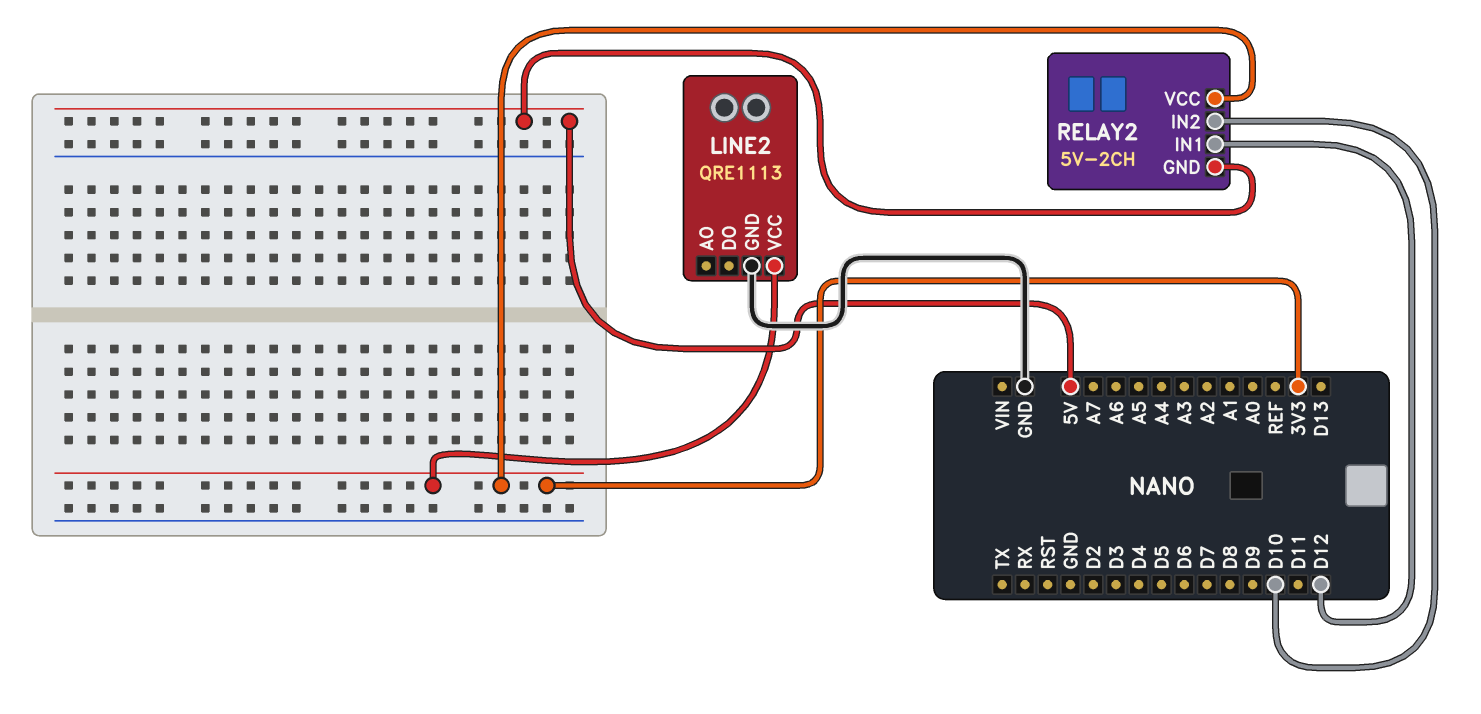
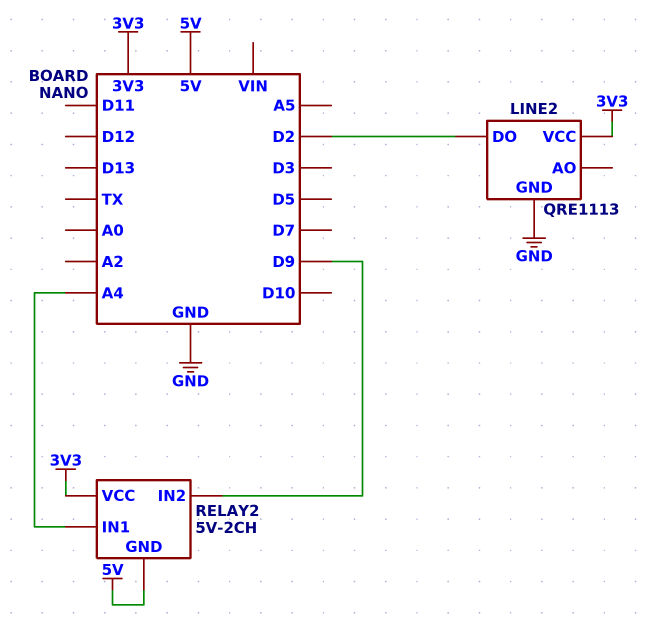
LINE2 pin DO: none -> D2
RELAY2 pin IN1: D12 -> A4
RELAY2 pin IN2: D10 -> D9

